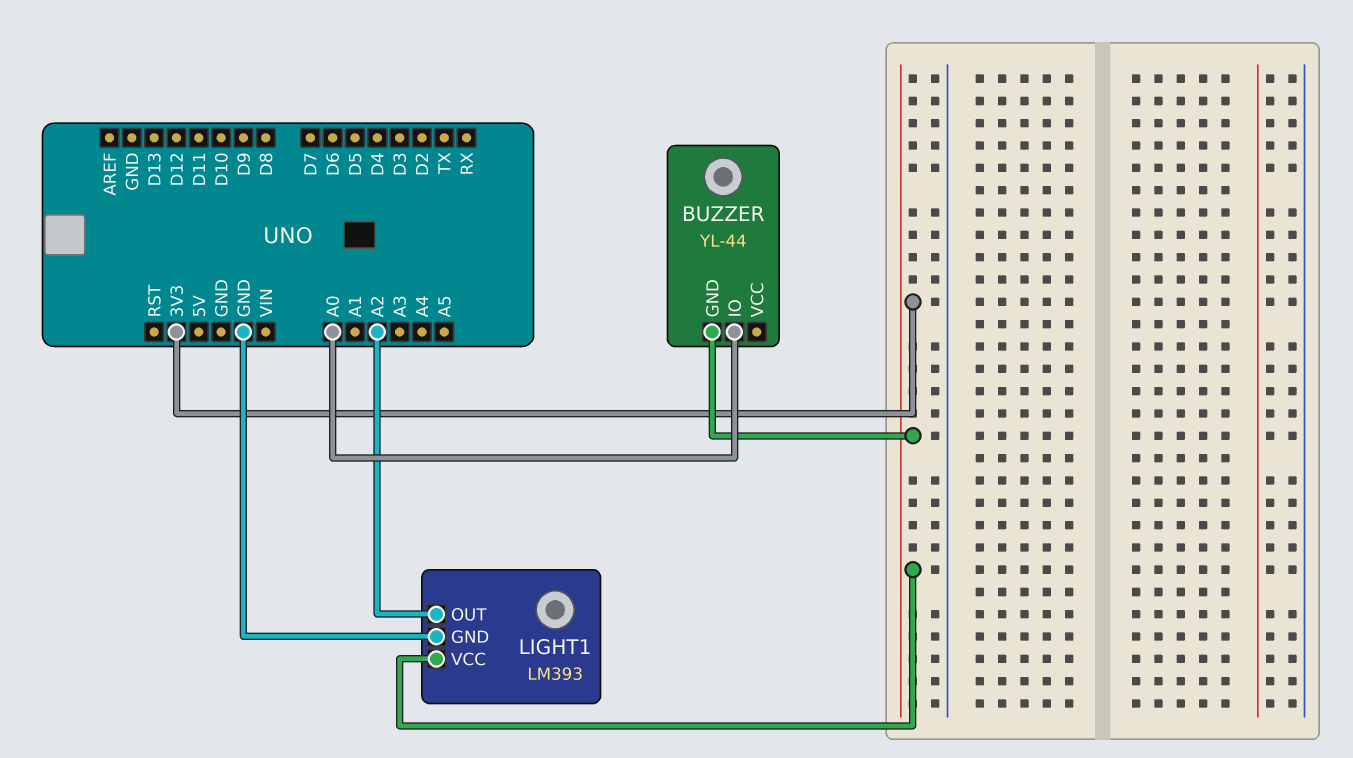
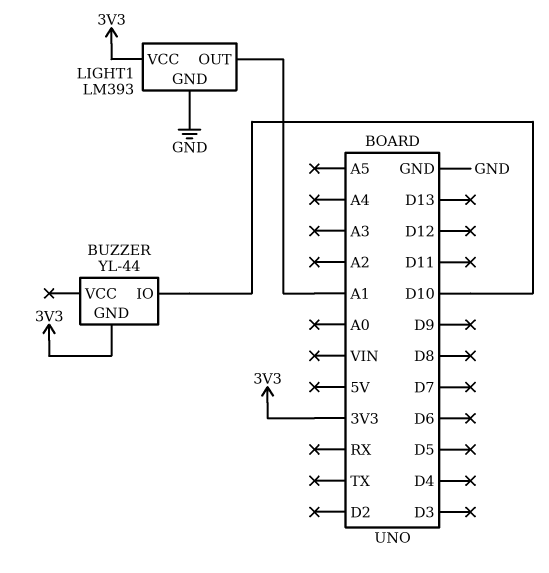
BUZZER pin IO: A0 -> D10
LIGHT1 pin OUT: A2 -> A1

